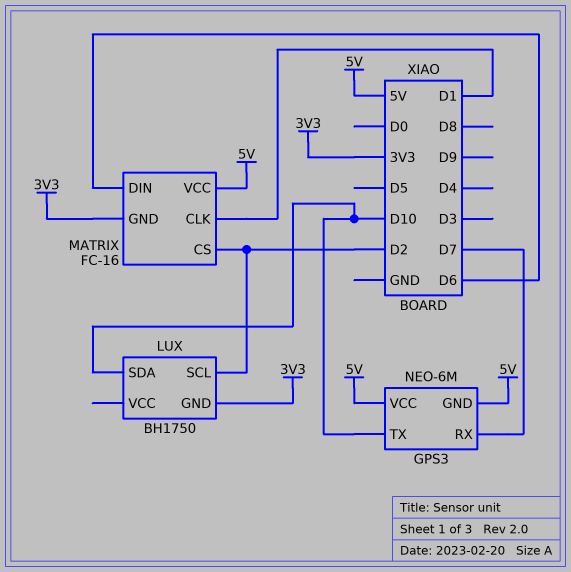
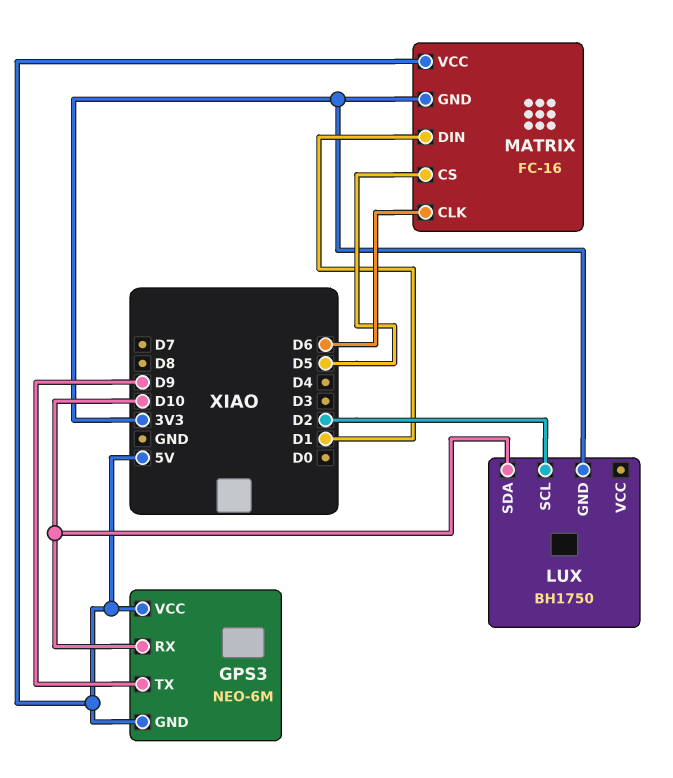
GPS3 pin RX: D7 -> D10
GPS3 pin TX: D10 -> D9
MATRIX pin CLK: D1 -> D6
MATRIX pin CS: D2 -> D5
MATRIX pin DIN: D6 -> D1

